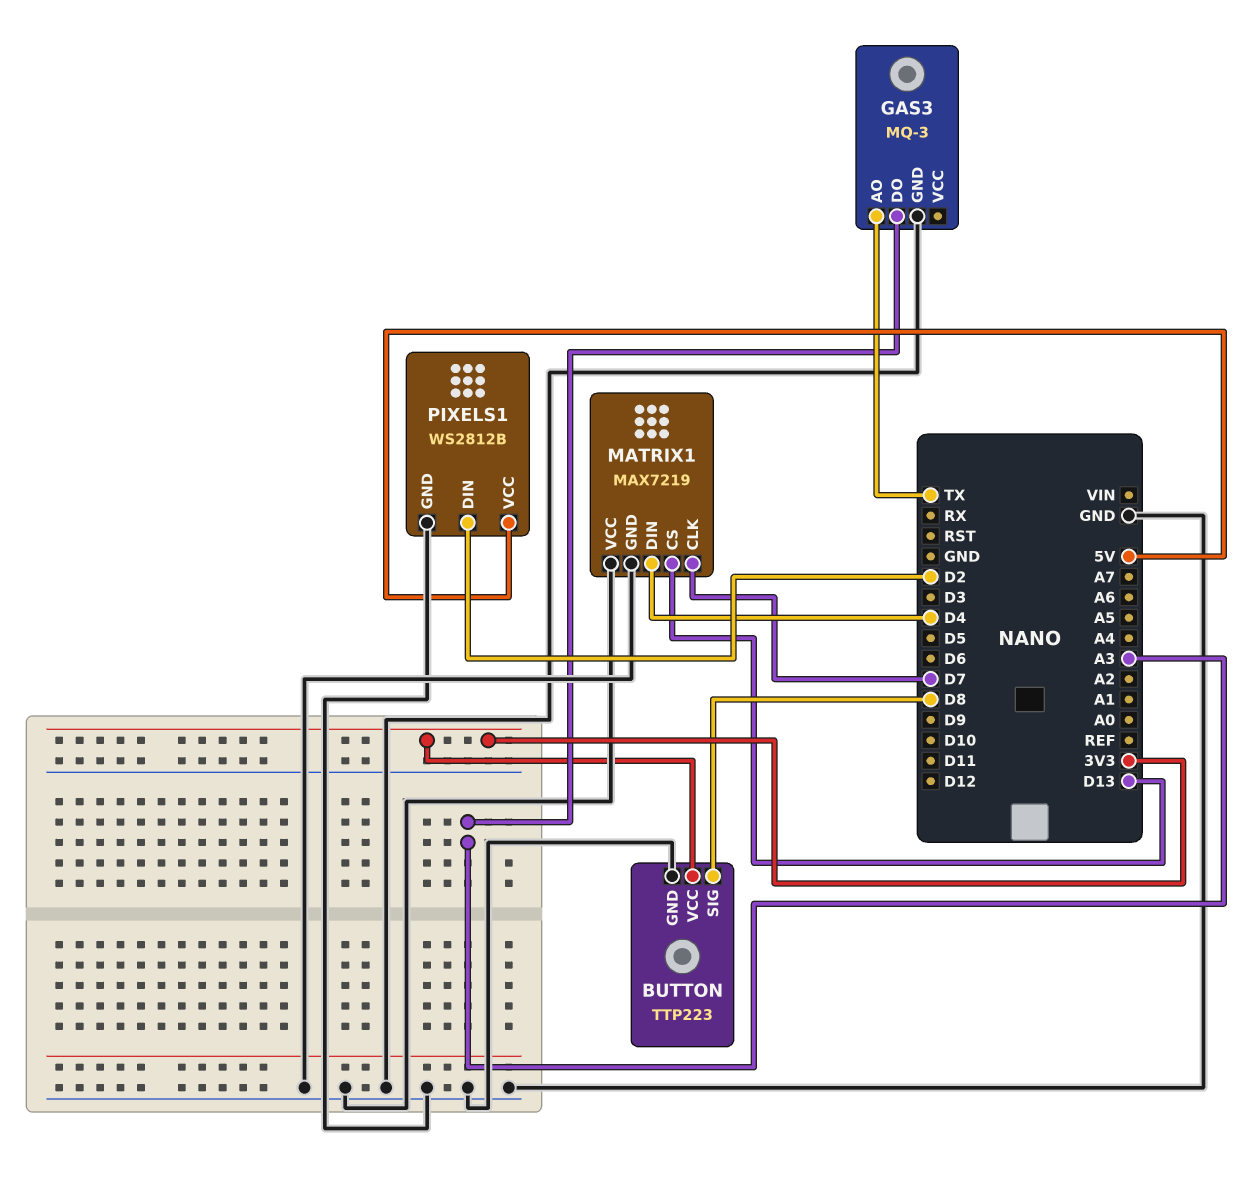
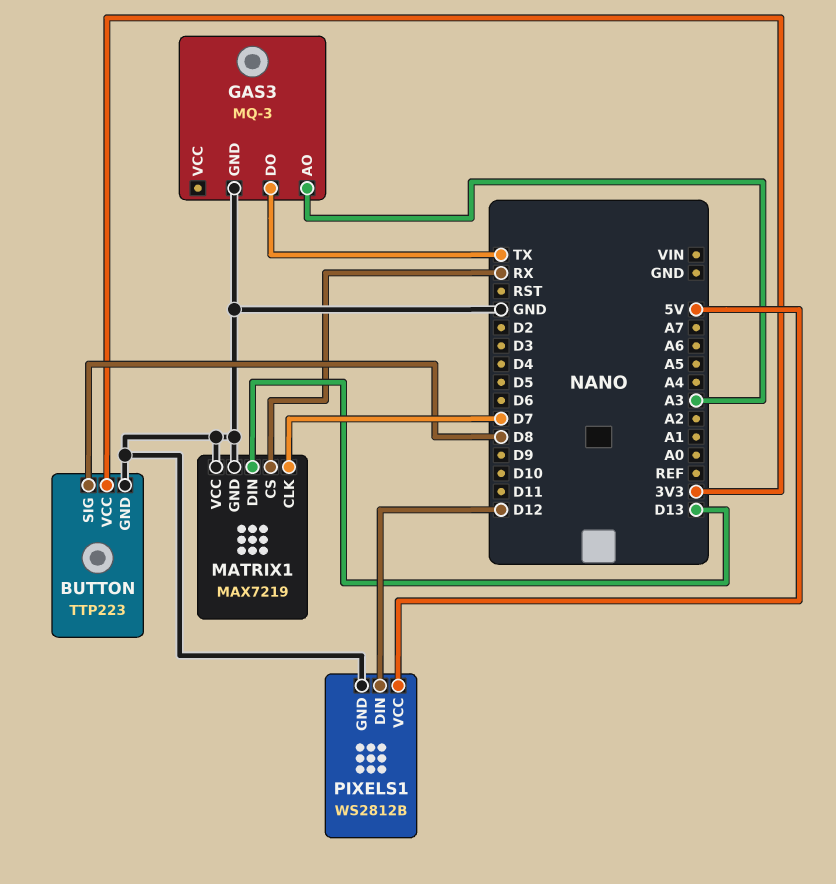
GAS3 pin AO: TX -> A3
GAS3 pin DO: A3 -> TX
MATRIX1 pin CS: D13 -> RX
MATRIX1 pin DIN: D4 -> D13
PIXELS1 pin DIN: D2 -> D12

